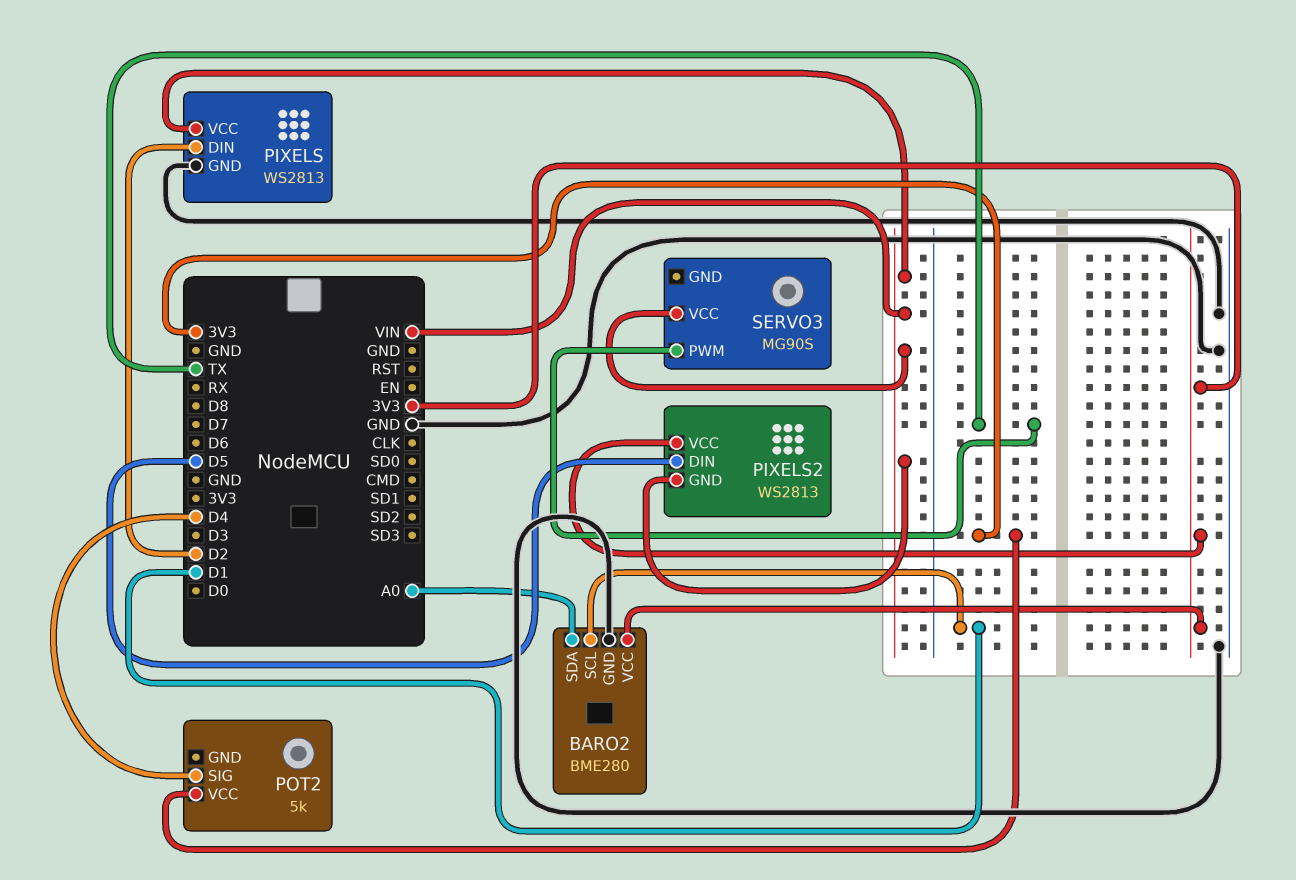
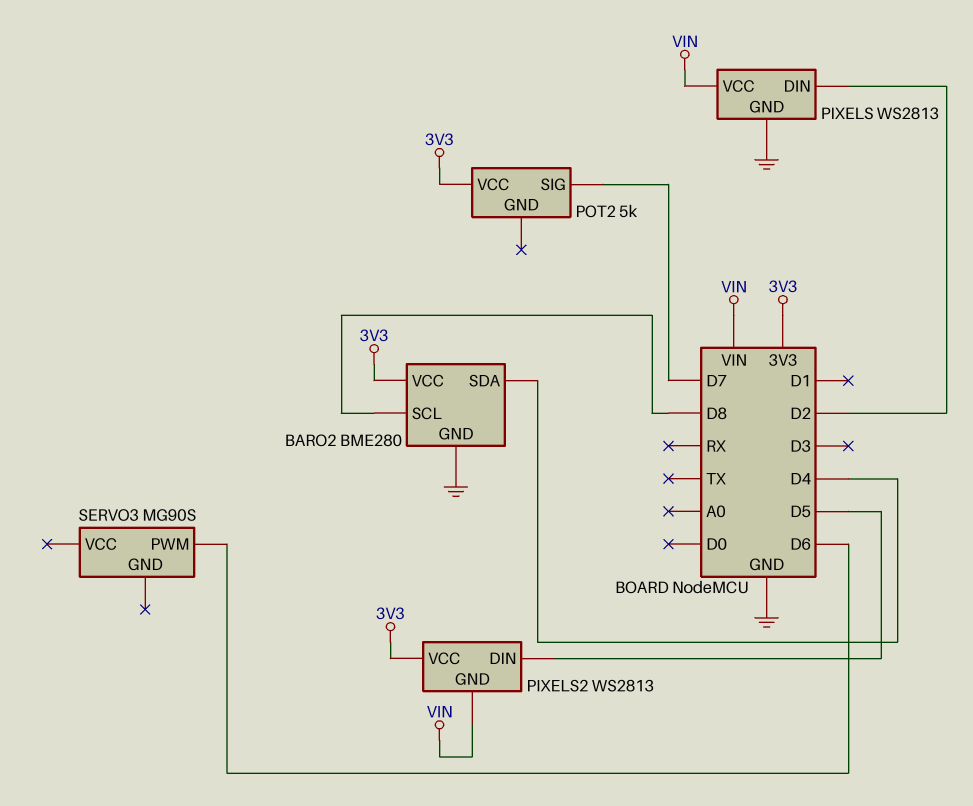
BARO2 pin SCL: D1 -> D8
BARO2 pin SDA: A0 -> D4
POT2 pin SIG: D4 -> D7
SERVO3 pin PWM: TX -> D6
SERVO3 pin VCC: VIN -> none

